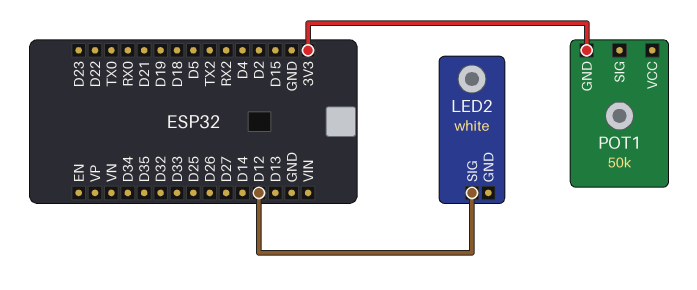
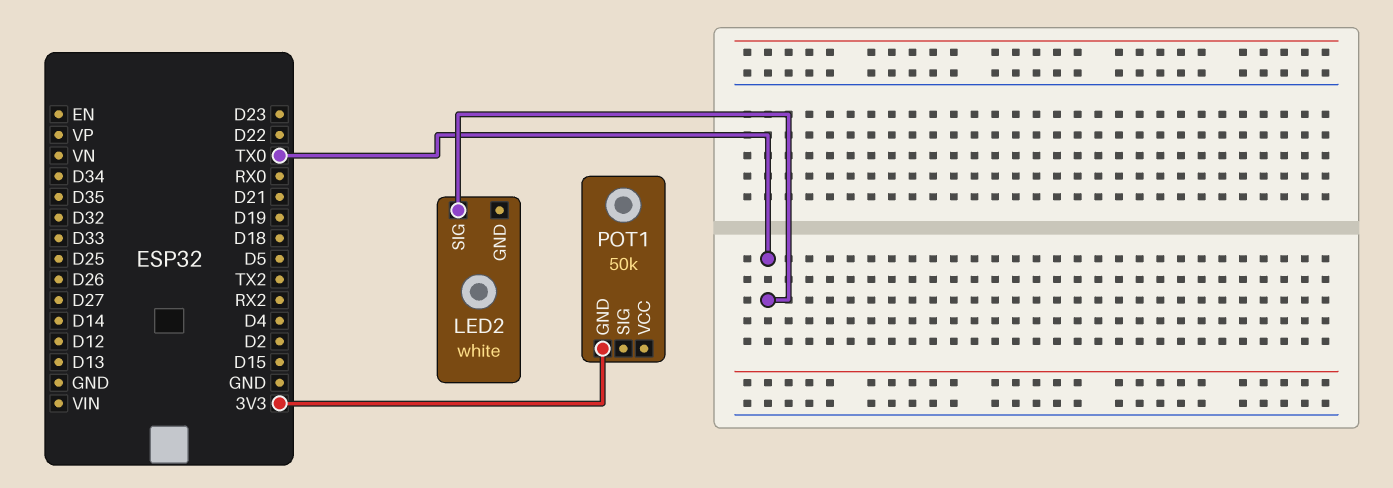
LED2 pin SIG: D12 -> TX0

